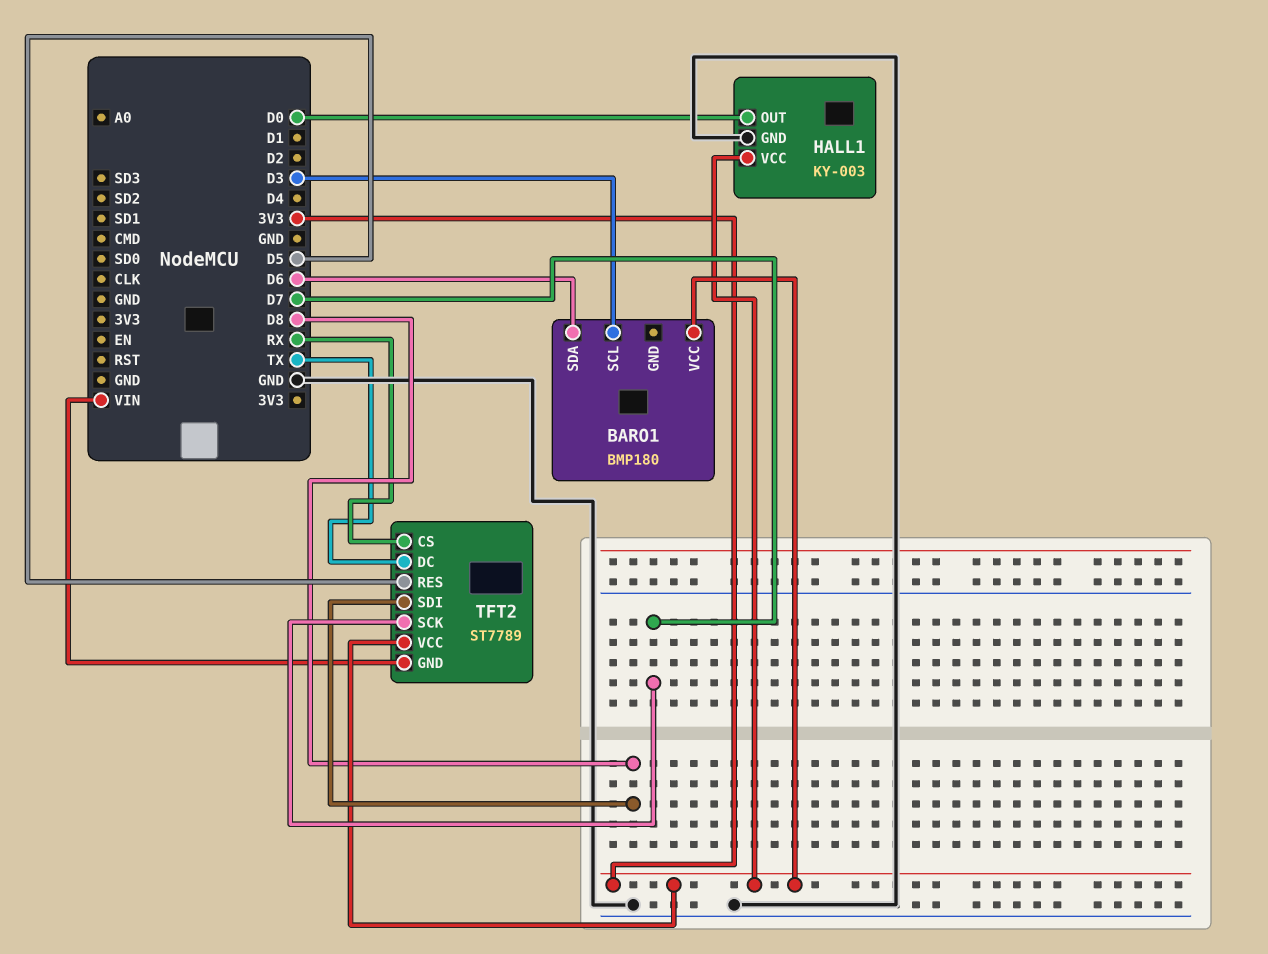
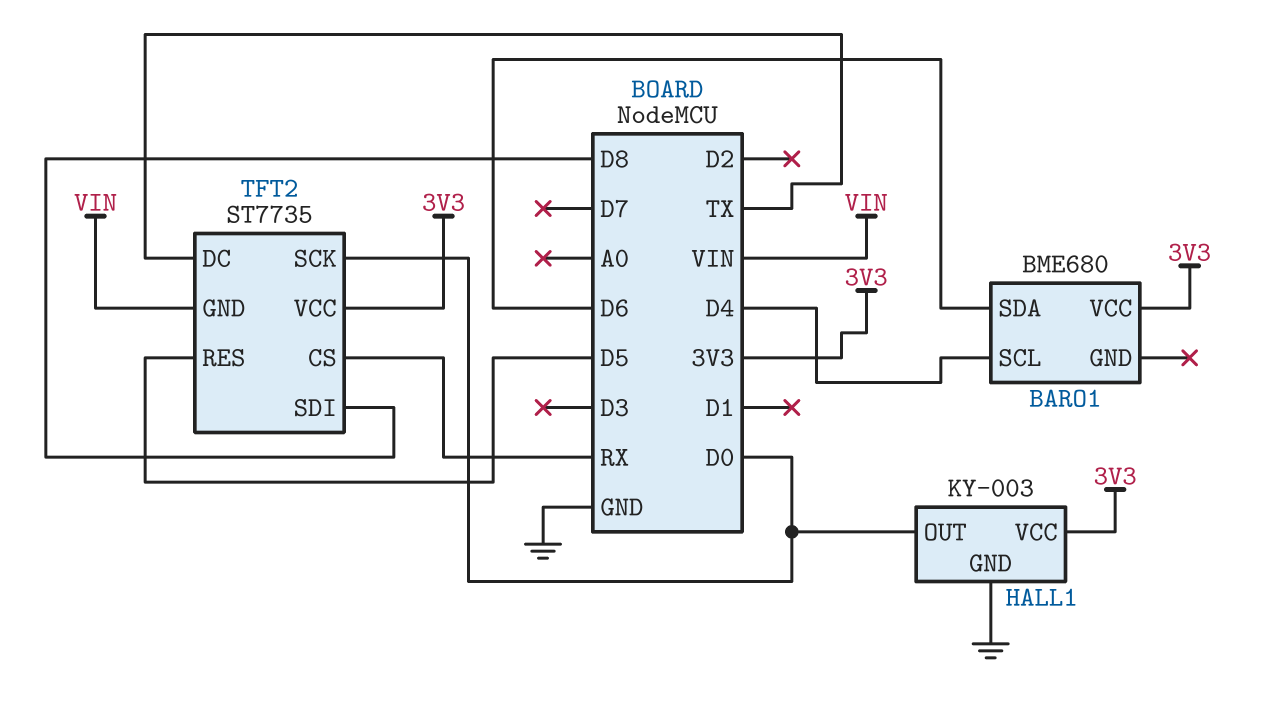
BARO1: BMP180 -> BME680
BARO1 pin SCL: D3 -> D4
TFT2: ST7789 -> ST7735
TFT2 pin SCK: D7 -> D0

